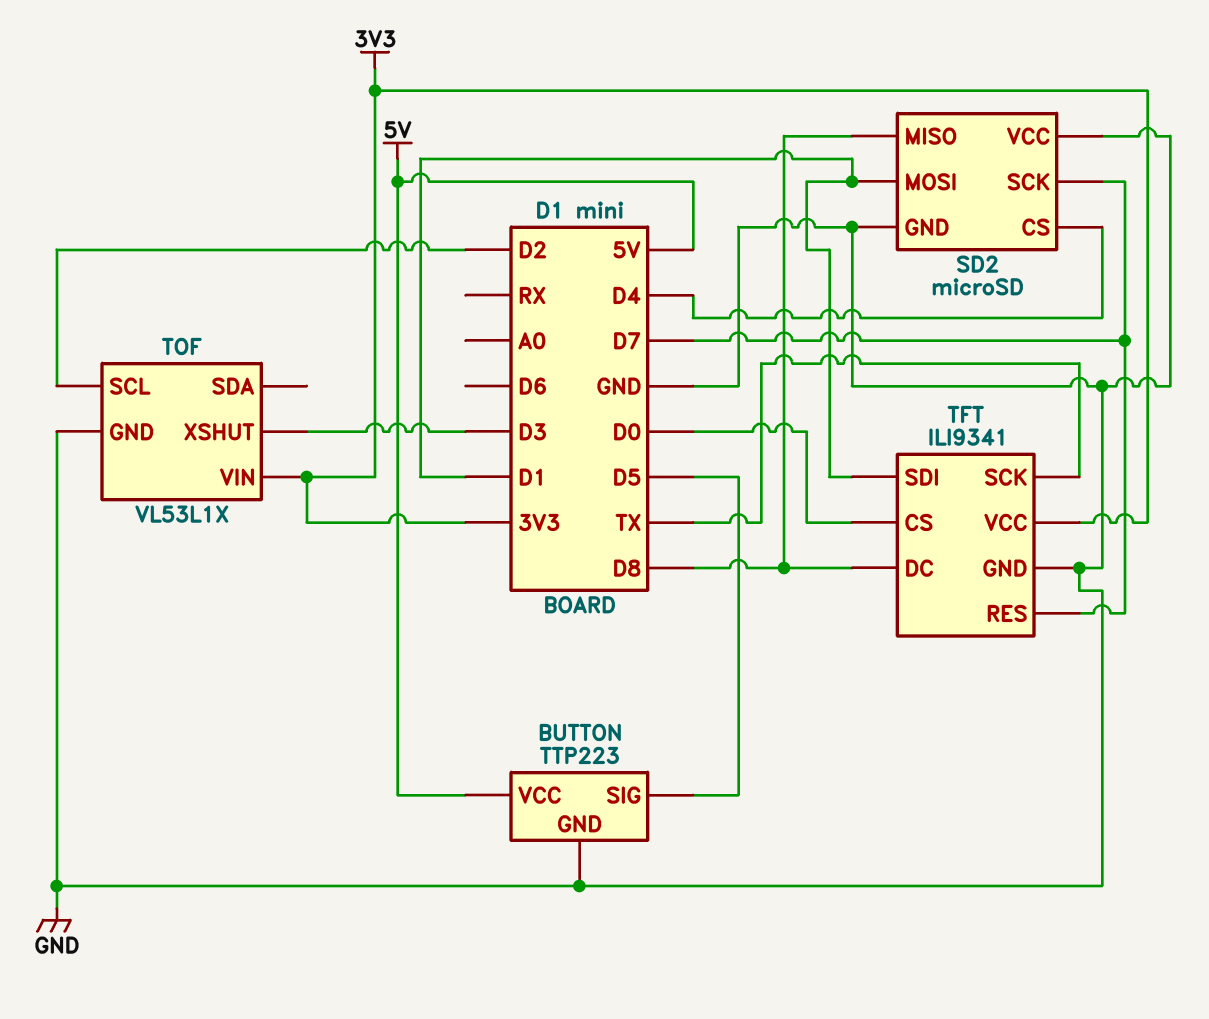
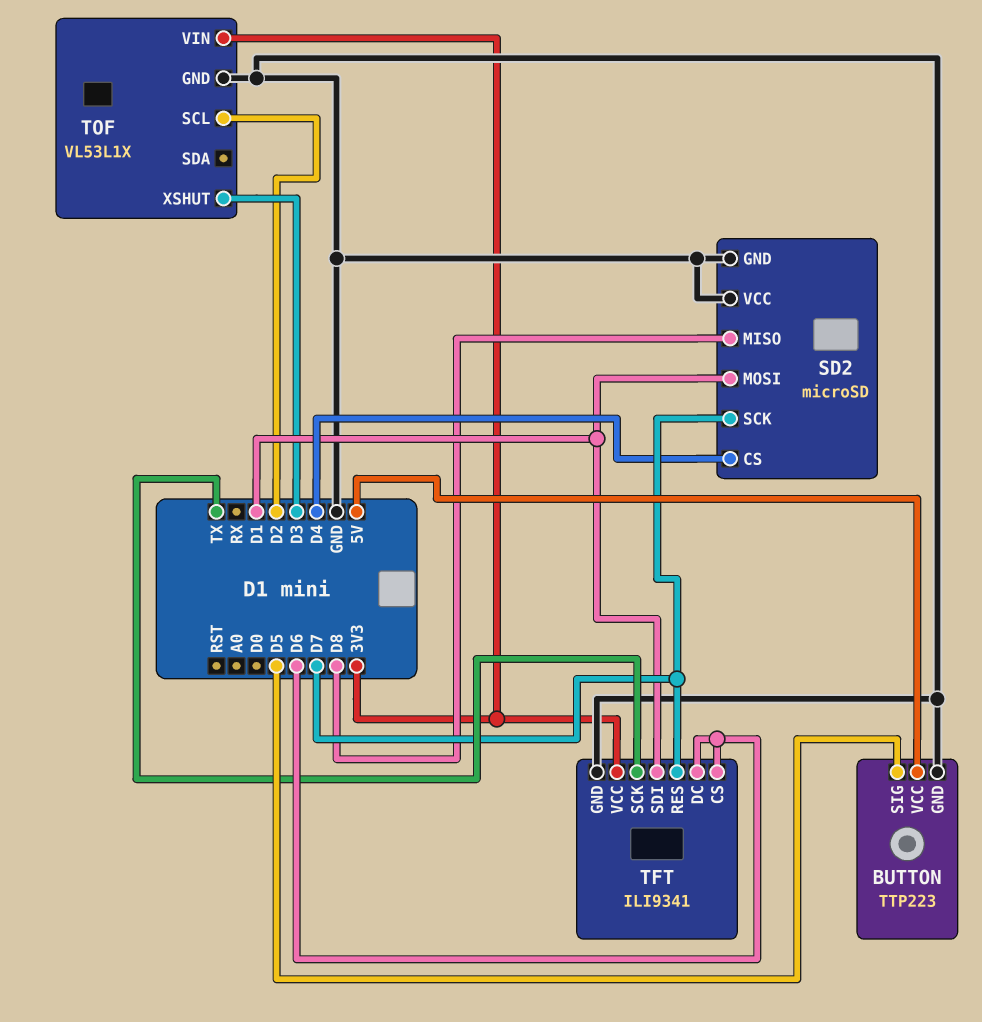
TFT pin CS: D0 -> D6
TFT pin DC: D8 -> D6

